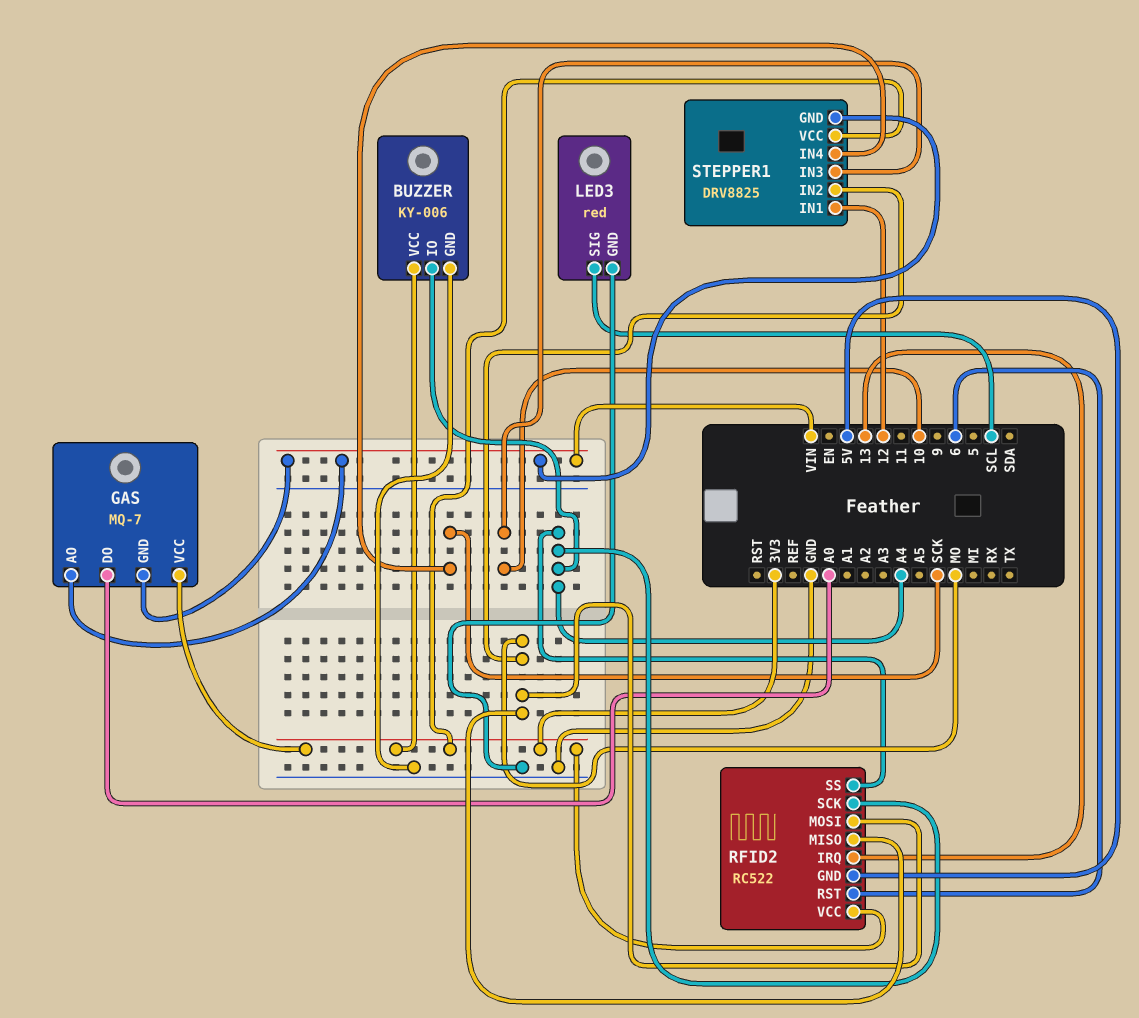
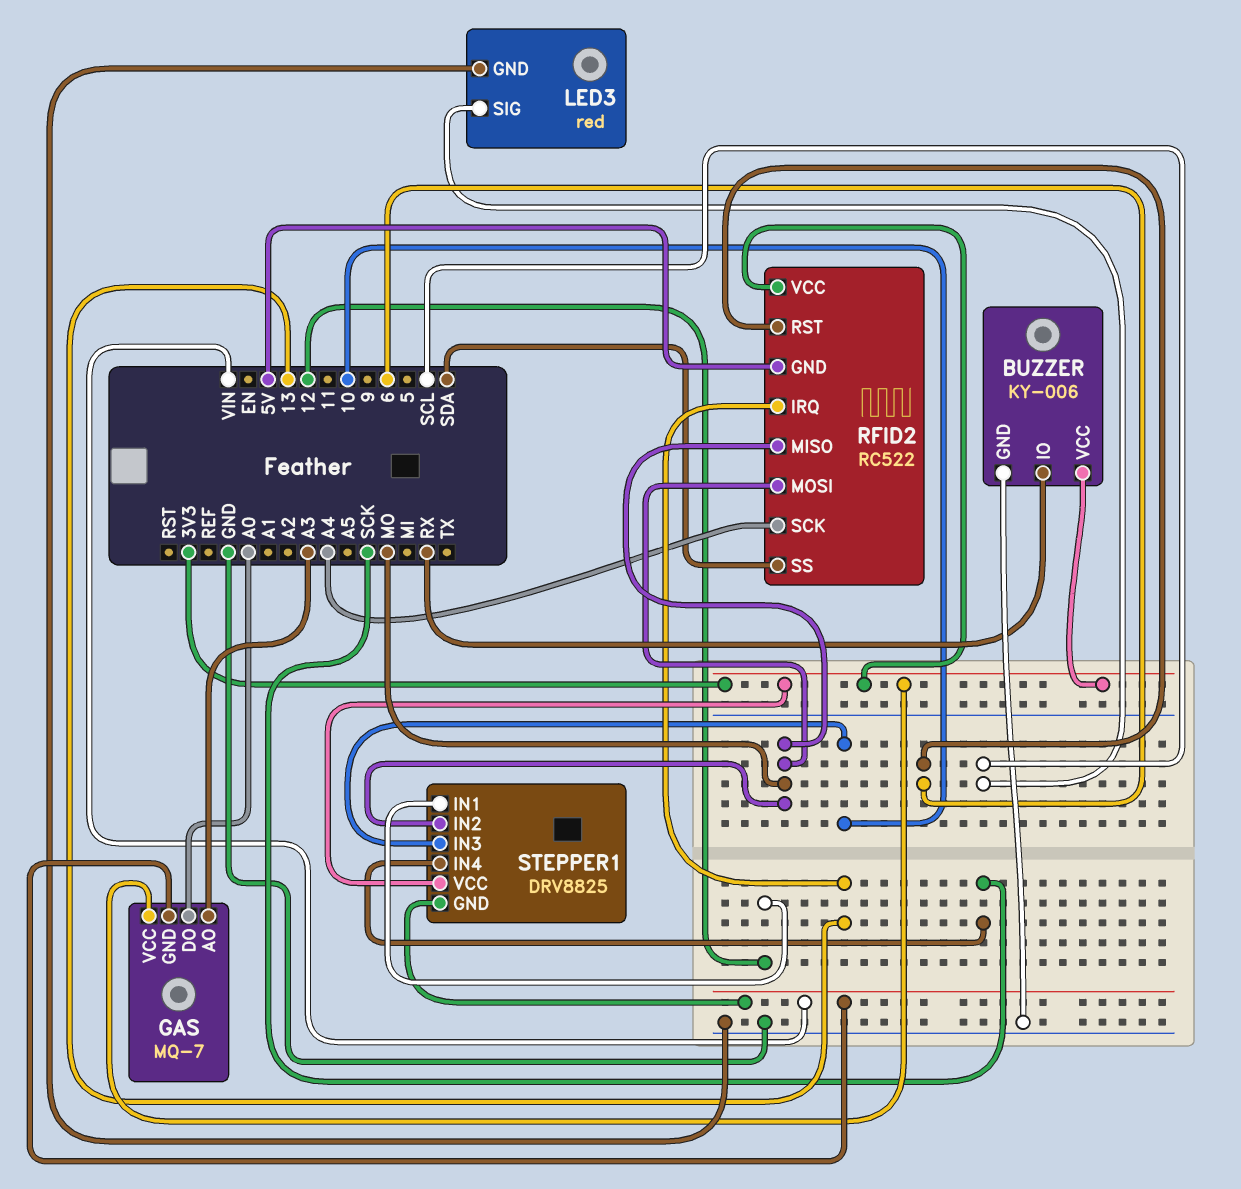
BUZZER pin IO: A4 -> RX
GAS pin AO: VIN -> A3
RFID2 pin SS: A4 -> SDA

